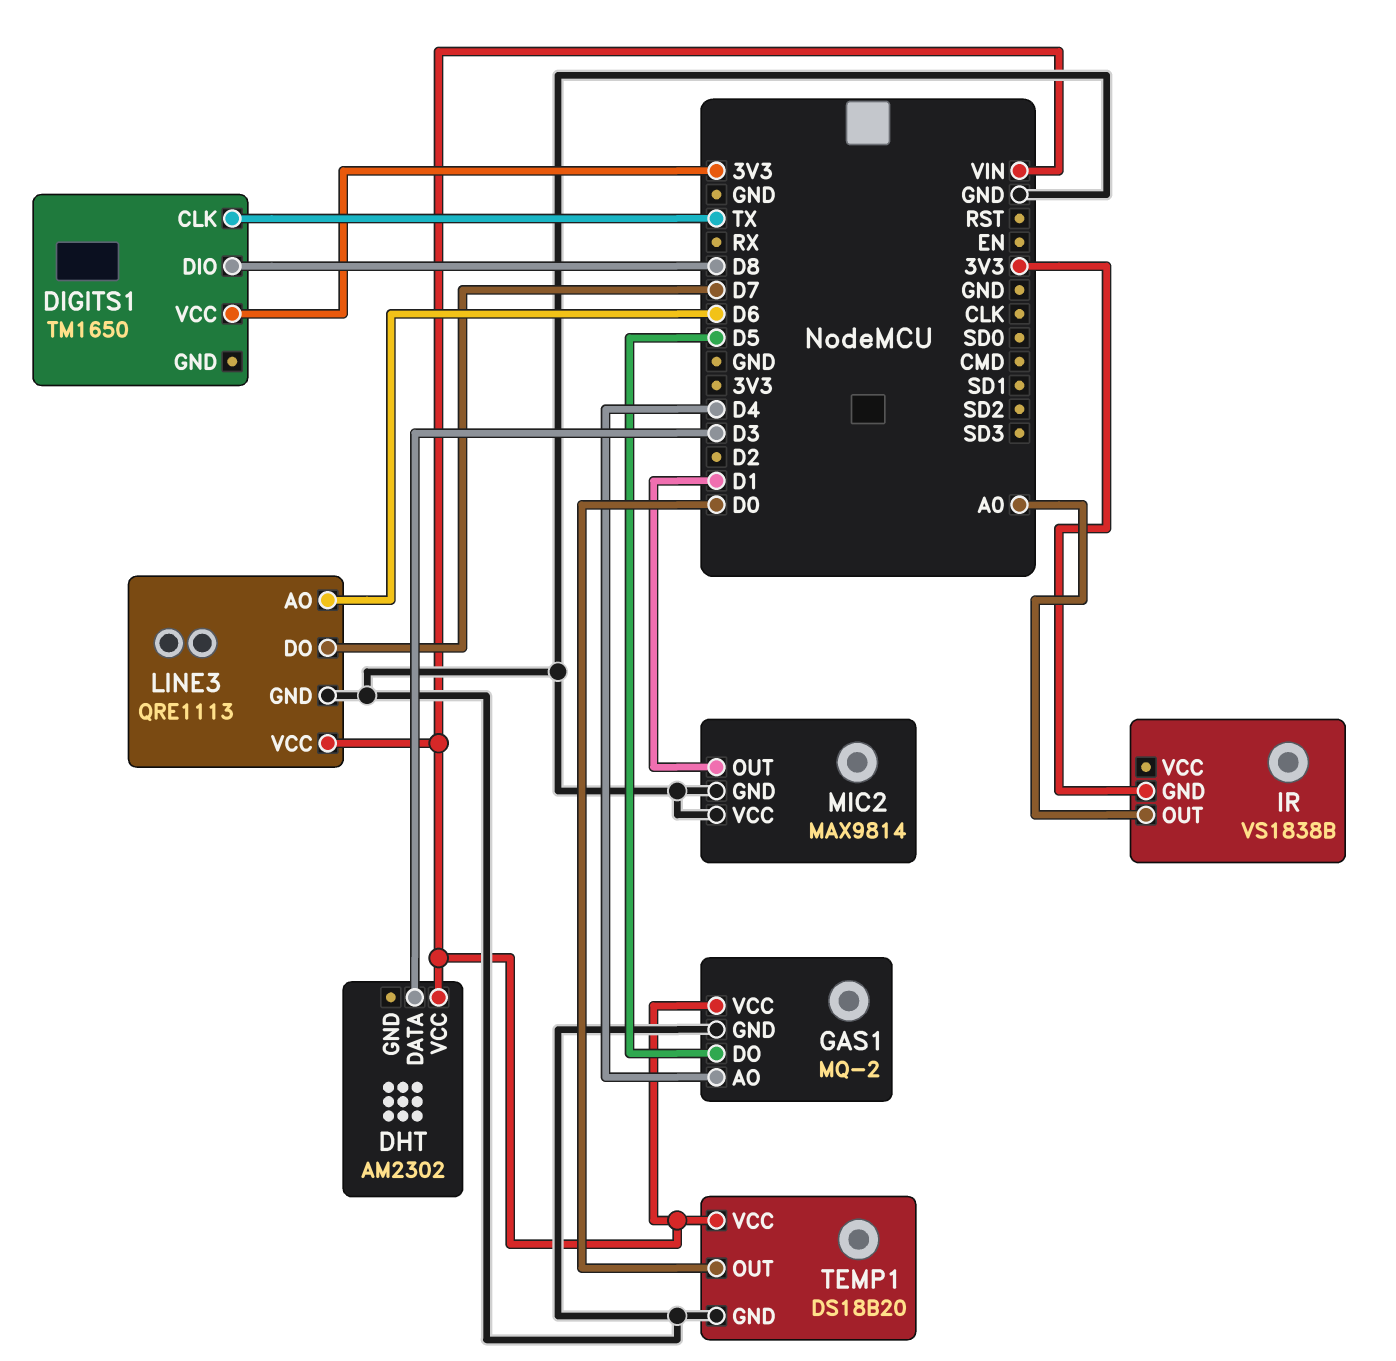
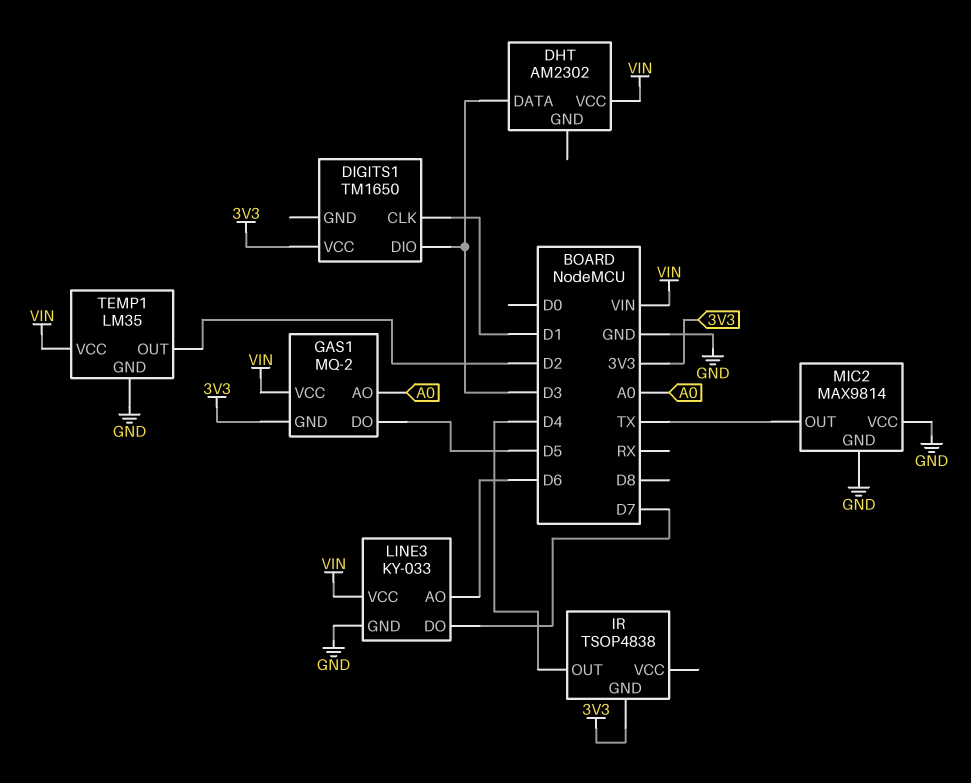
DIGITS1 pin CLK: TX -> D1
DIGITS1 pin DIO: D8 -> D3
GAS1 pin AO: D4 -> A0
GAS1 pin GND: GND -> 3V3
IR: VS1838B -> TSOP4838
IR pin OUT: A0 -> D4
LINE3: QRE1113 -> KY-033
MIC2 pin OUT: D1 -> TX
TEMP1: DS18B20 -> LM35
TEMP1 pin OUT: D0 -> D2

